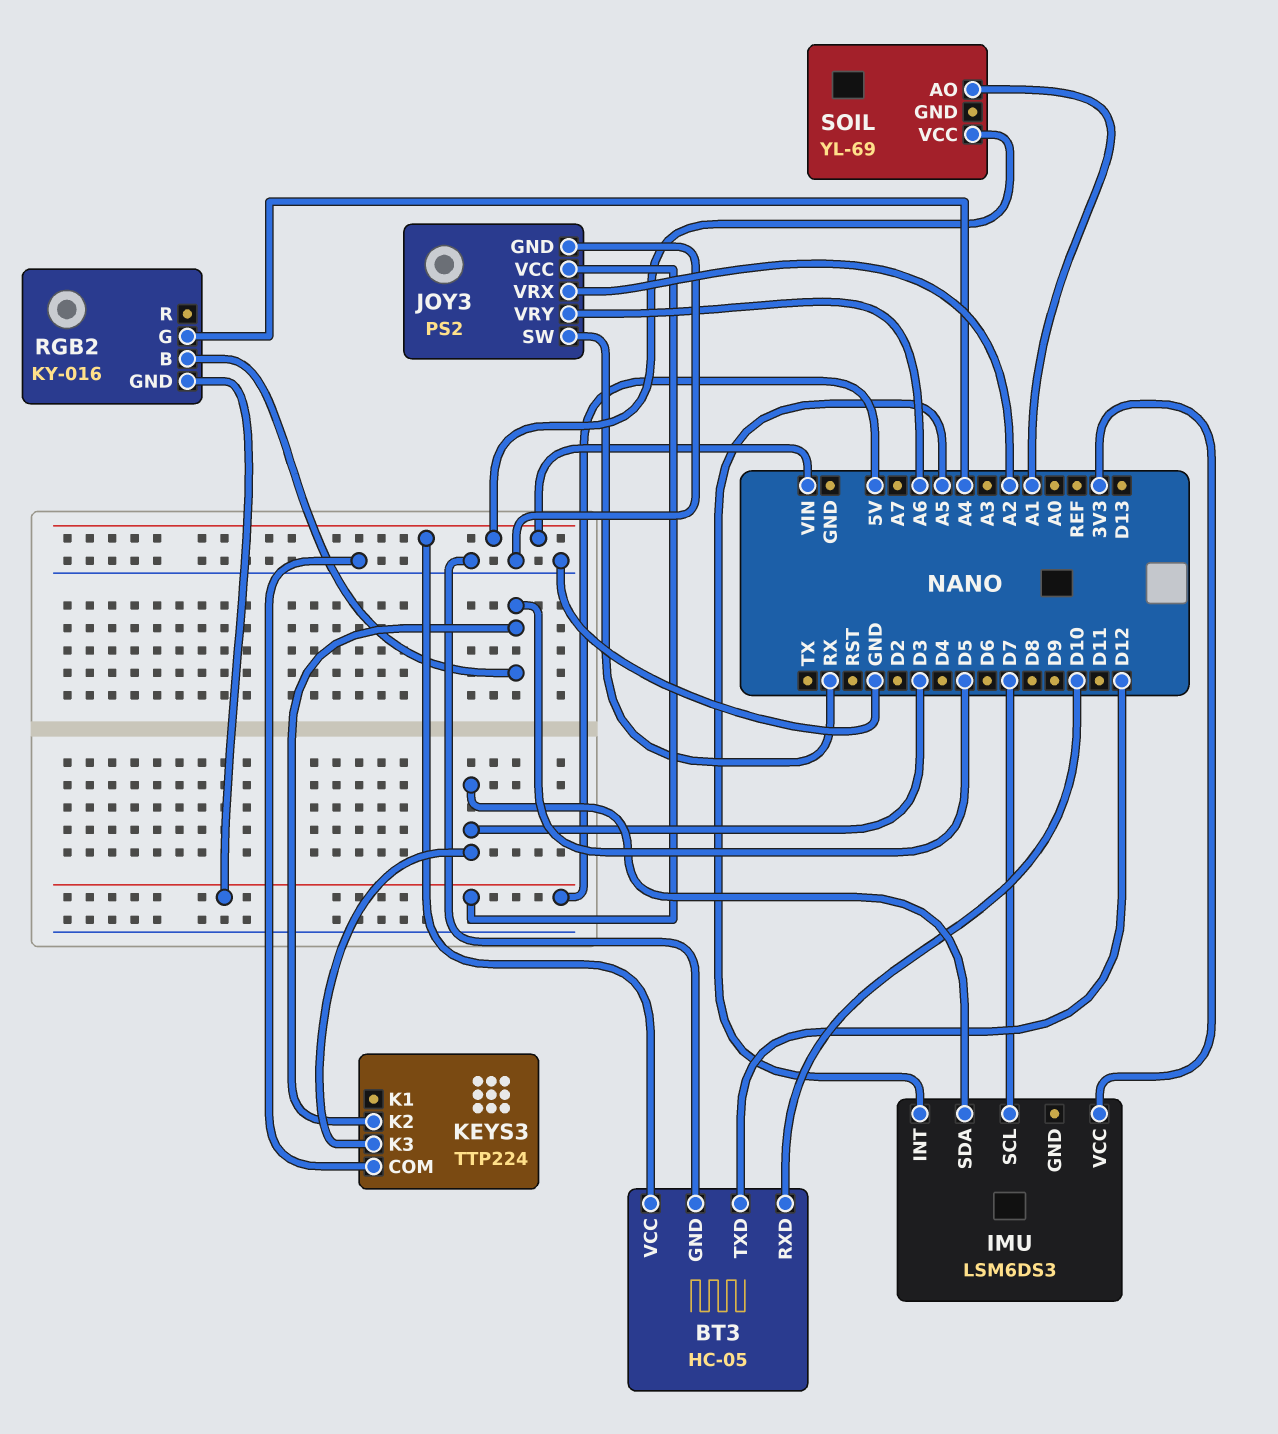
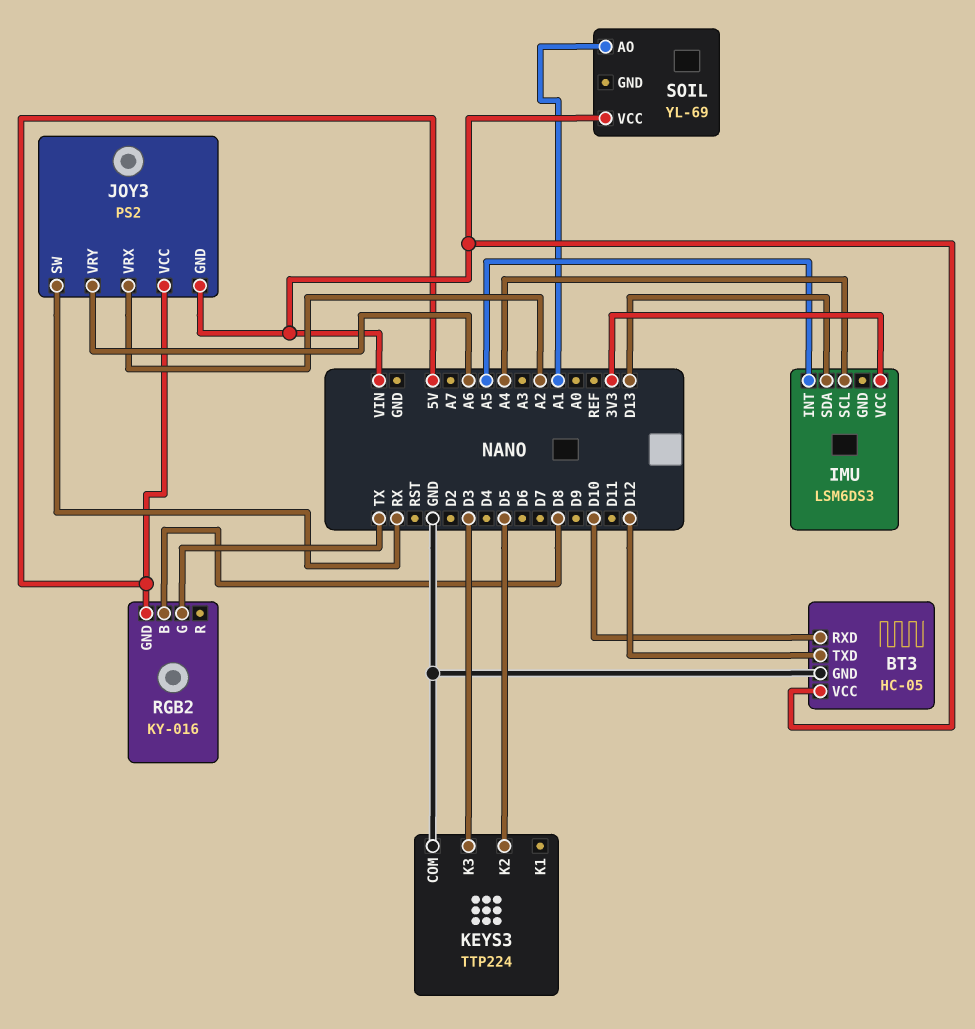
IMU pin SCL: D7 -> A4
IMU pin SDA: D3 -> D13
JOY3 pin GND: GND -> VIN
RGB2 pin B: D5 -> D8
RGB2 pin G: A4 -> TX

